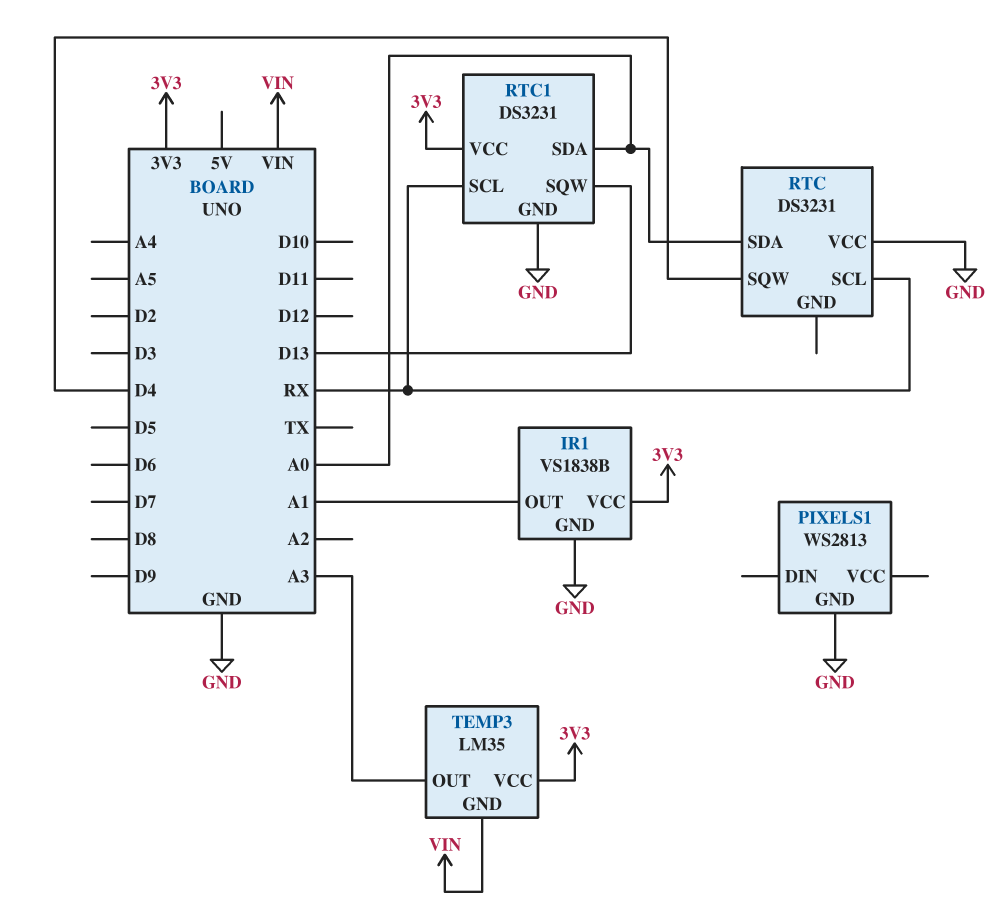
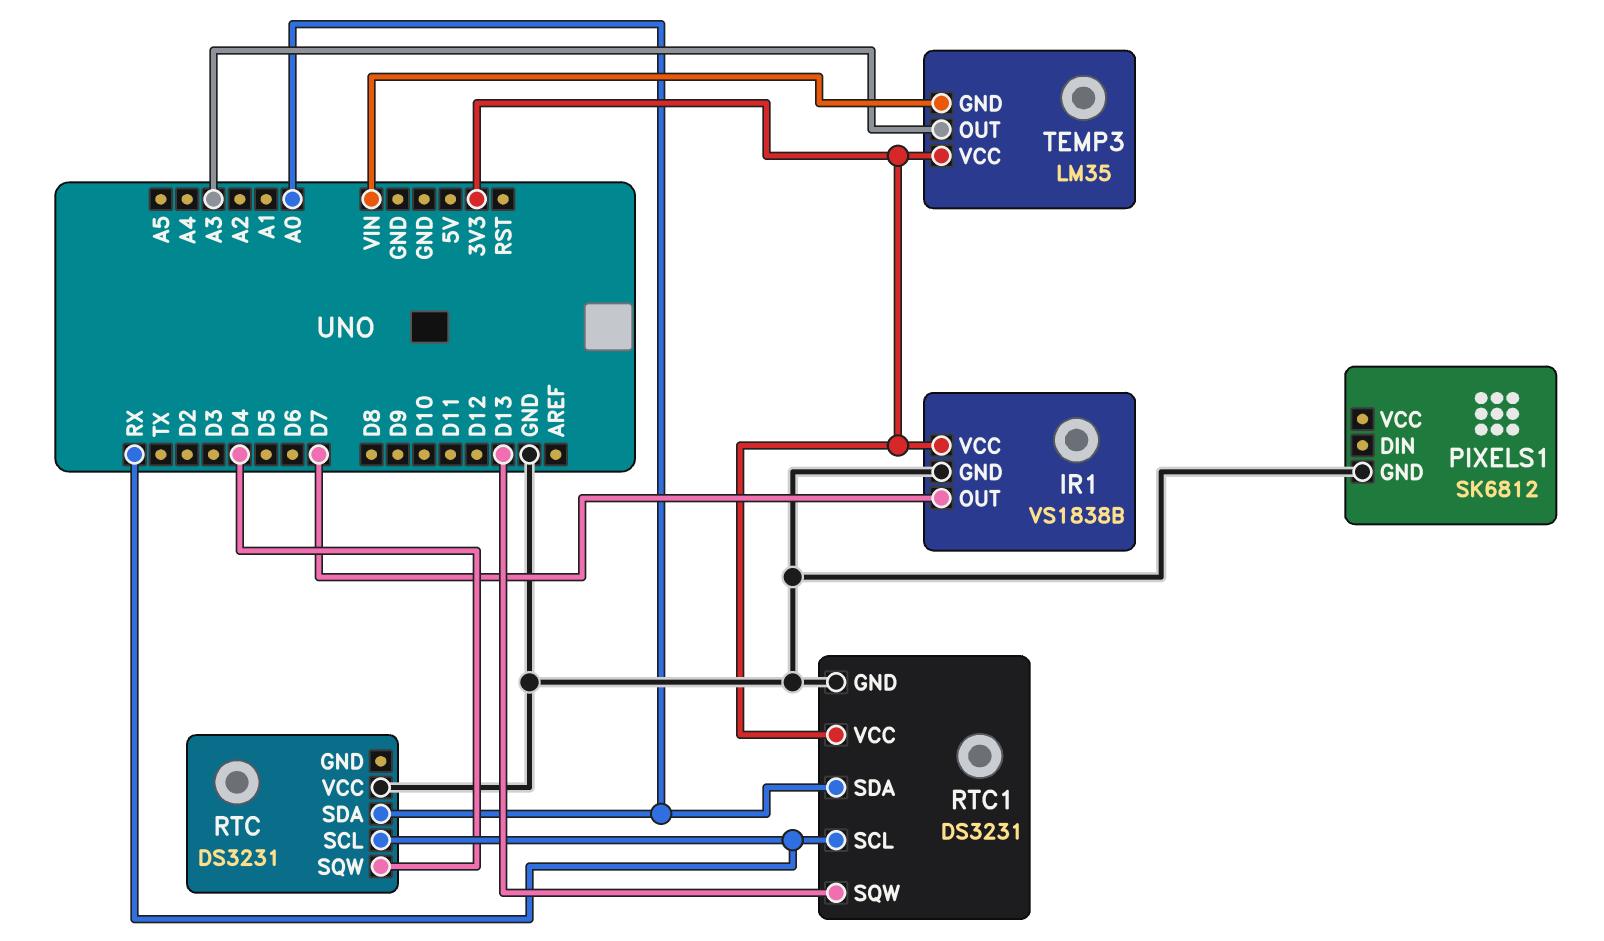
IR1 pin OUT: A1 -> D7
PIXELS1: WS2813 -> SK6812

